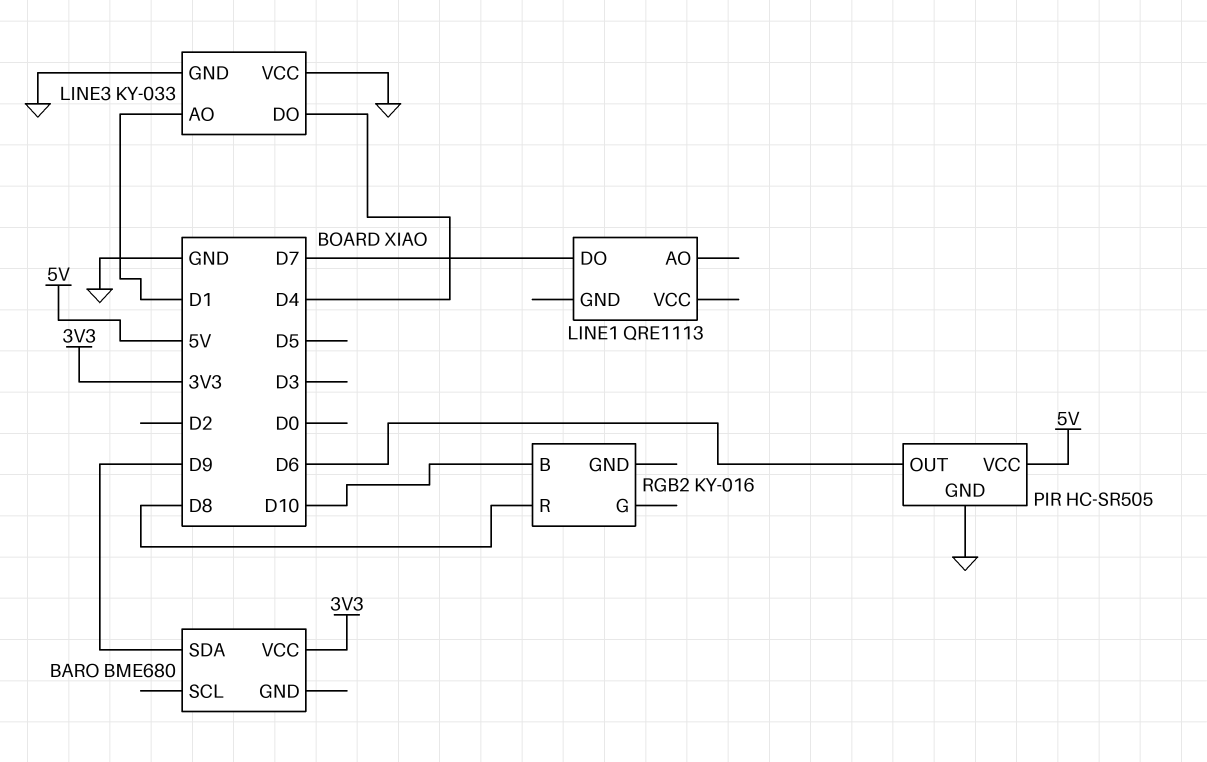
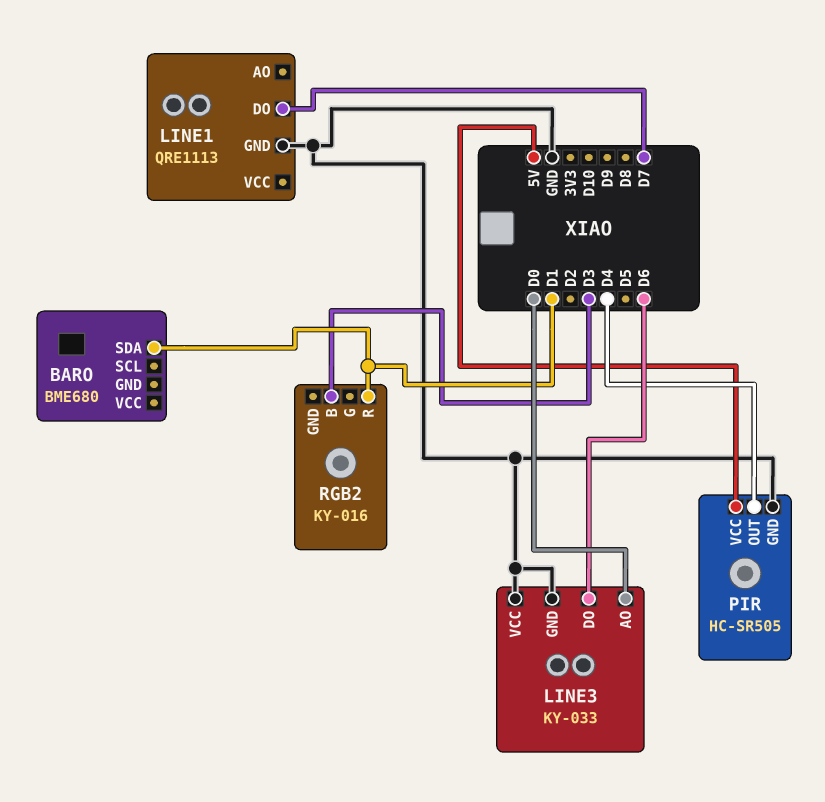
BARO pin SDA: D9 -> D1
BARO pin VCC: 3V3 -> none
LINE1 pin GND: none -> GND
LINE3 pin AO: D1 -> D0
LINE3 pin DO: D4 -> D6
PIR pin OUT: D6 -> D4
RGB2 pin B: D10 -> D3
RGB2 pin R: D8 -> D1

